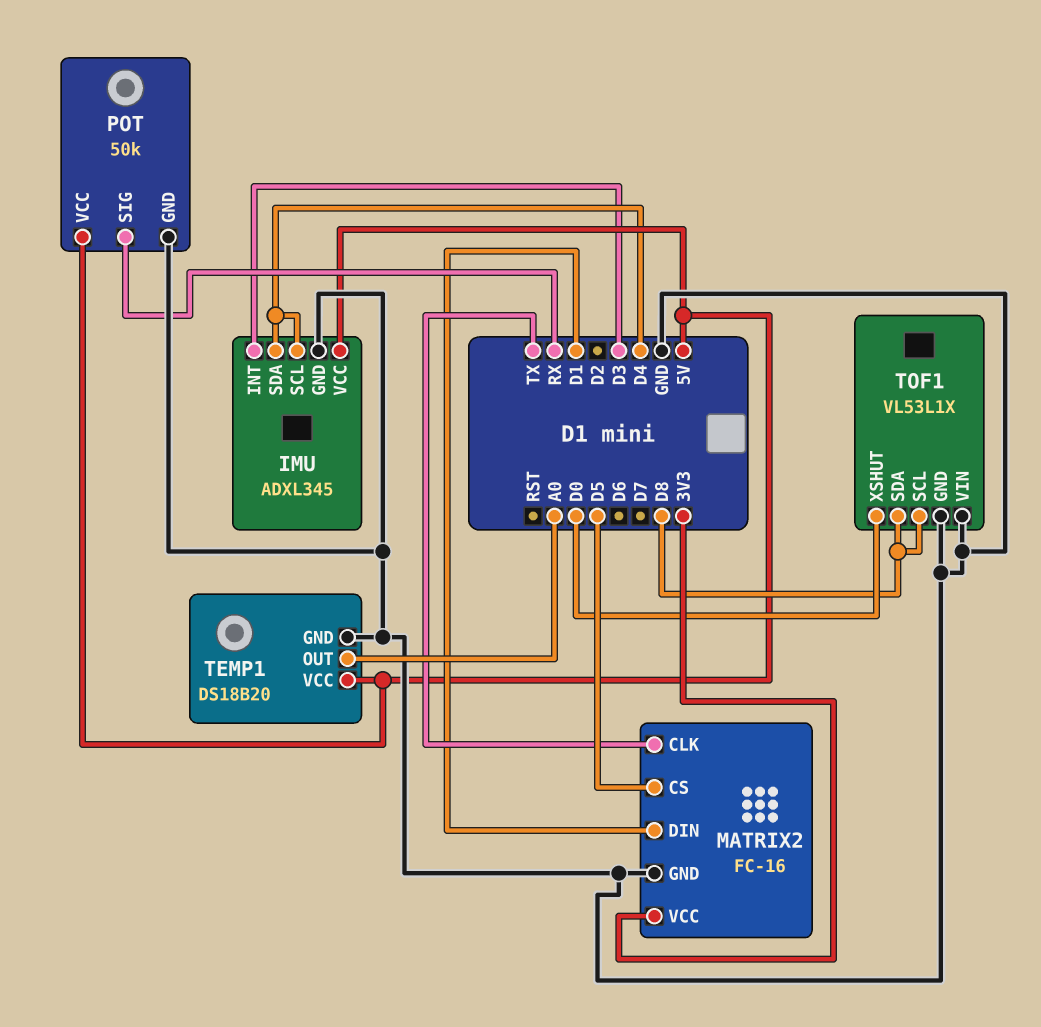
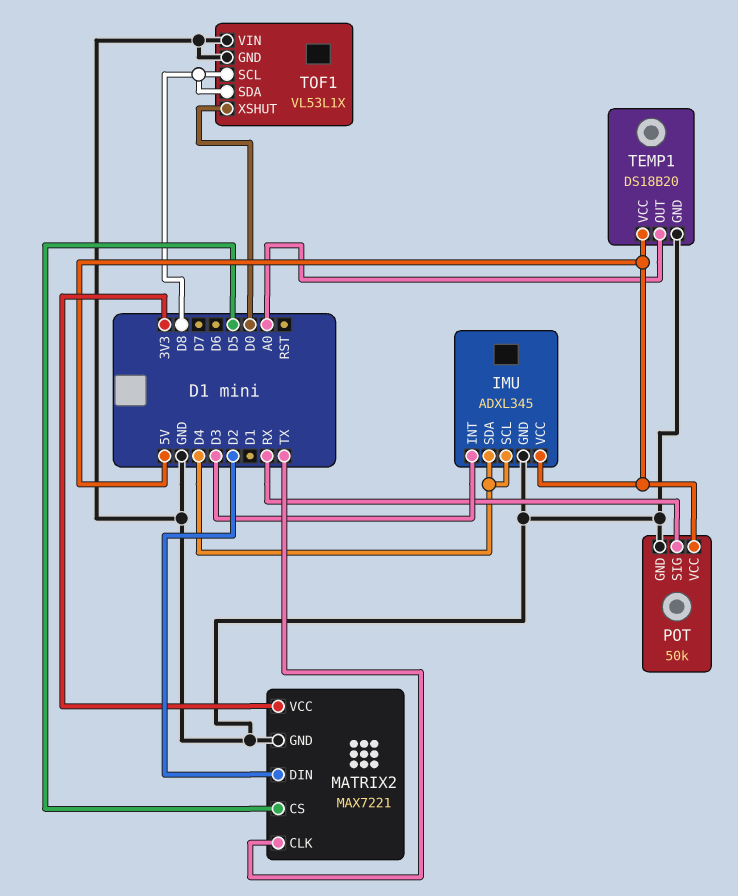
MATRIX2: FC-16 -> MAX7221
MATRIX2 pin DIN: D1 -> D2

